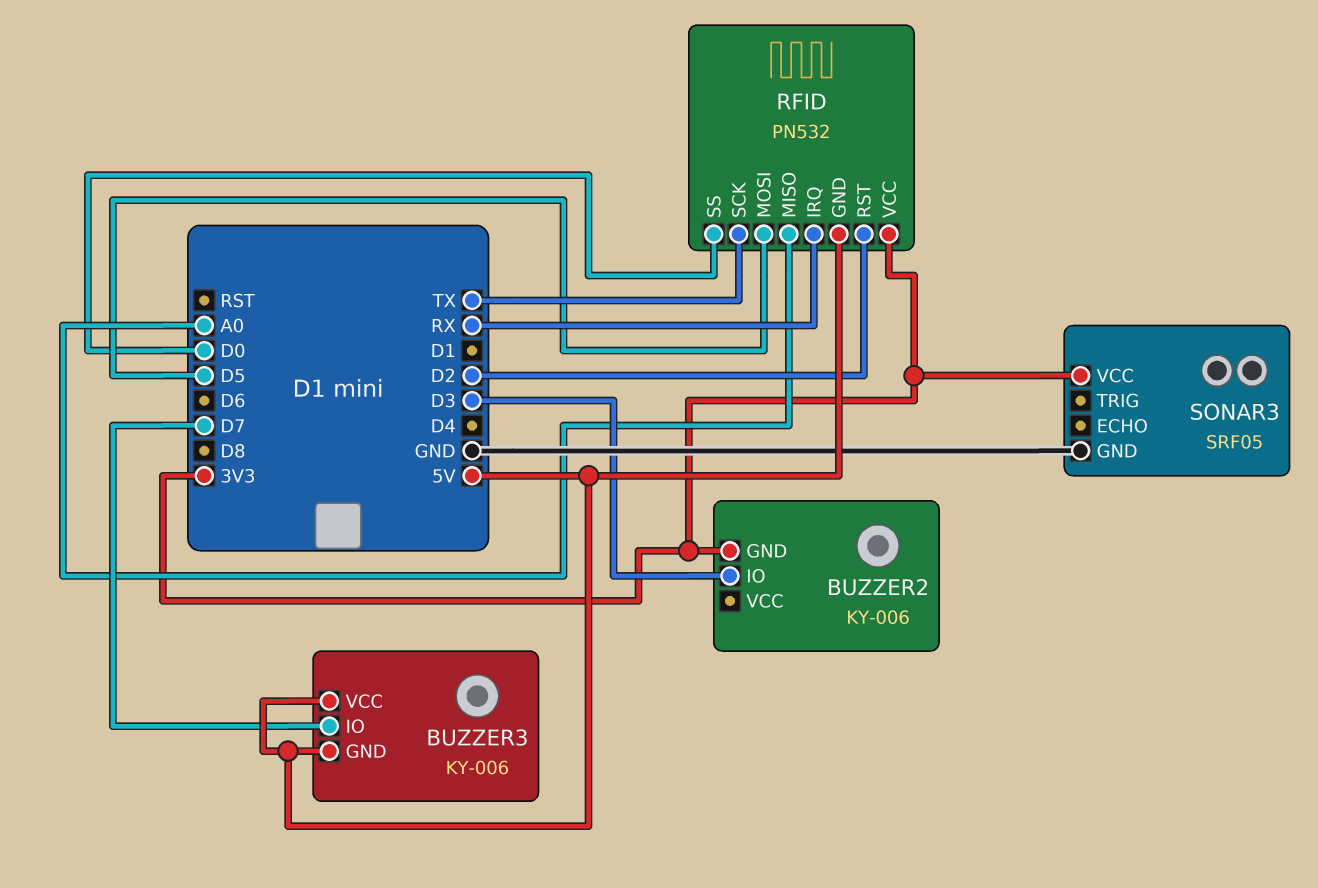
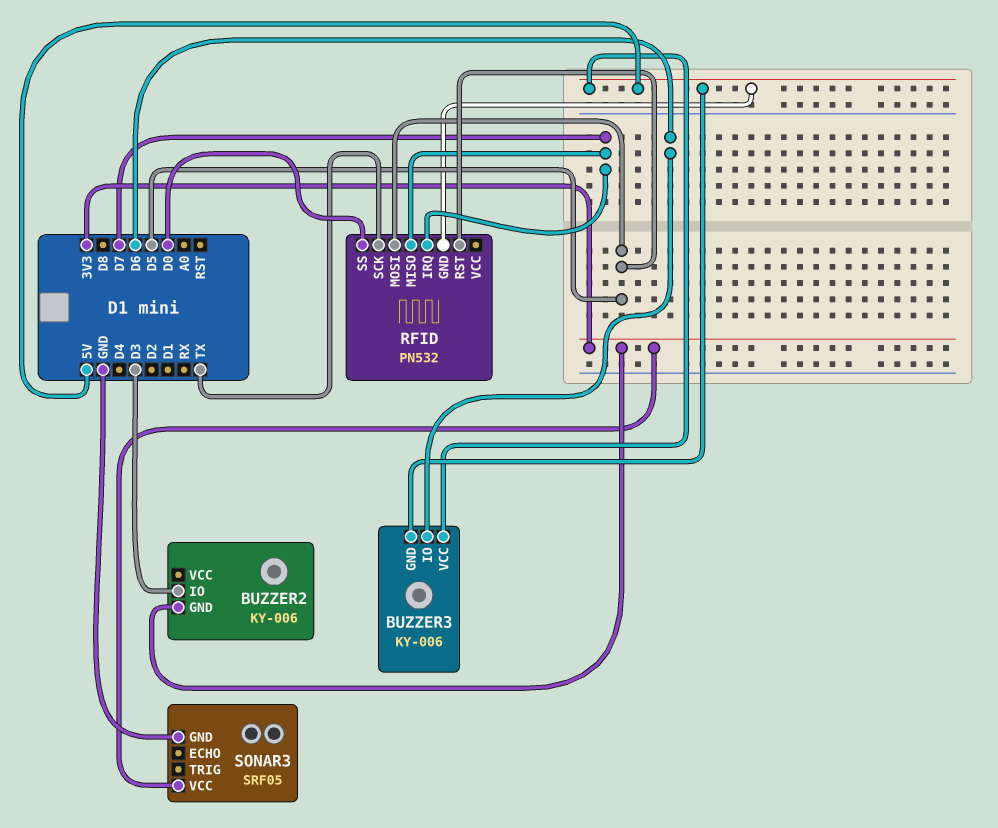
BUZZER3 pin IO: D7 -> D6
RFID pin IRQ: RX -> D7
RFID pin MISO: A0 -> D7
RFID pin RST: D2 -> D5
RFID pin VCC: 3V3 -> none

